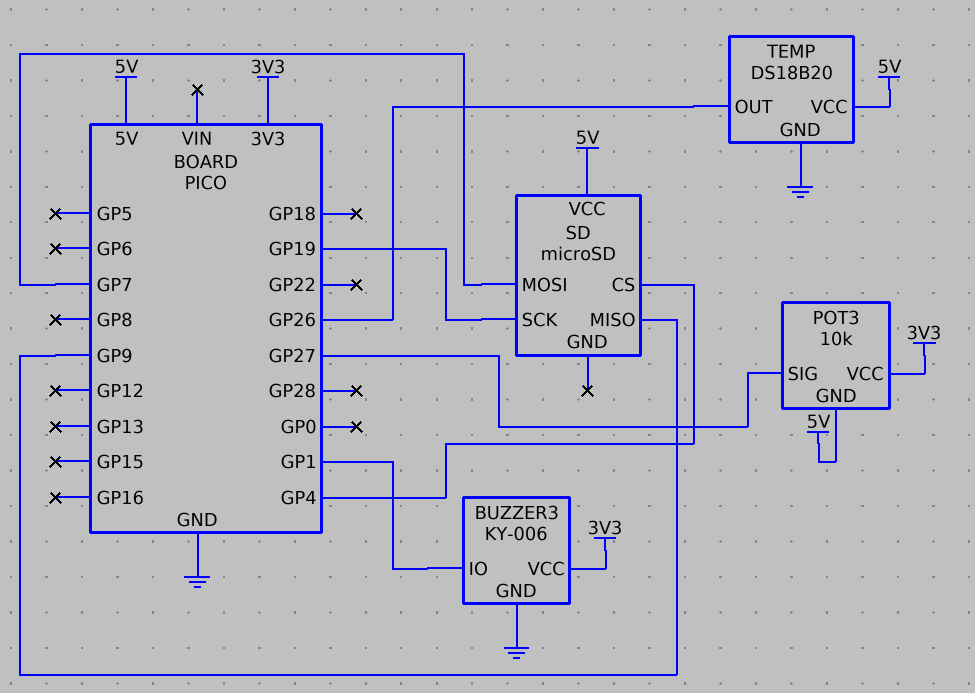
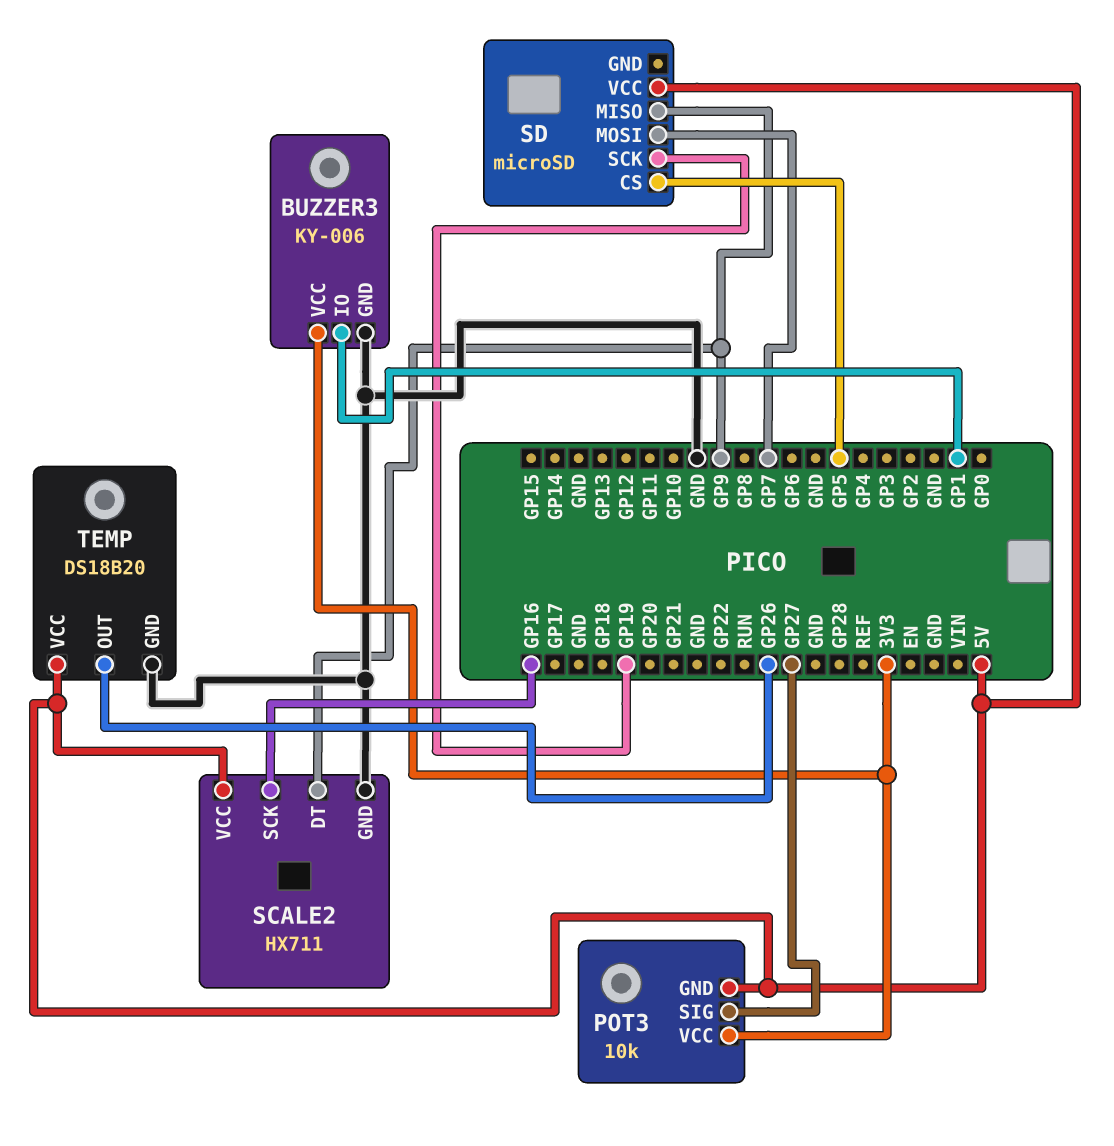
SCALE2: none -> HX711
SCALE2 pin DT: none -> GP9
SCALE2 pin GND: none -> GND
SCALE2 pin SCK: none -> GP16
SCALE2 pin VCC: none -> 5V
SD pin CS: GP4 -> GP5

